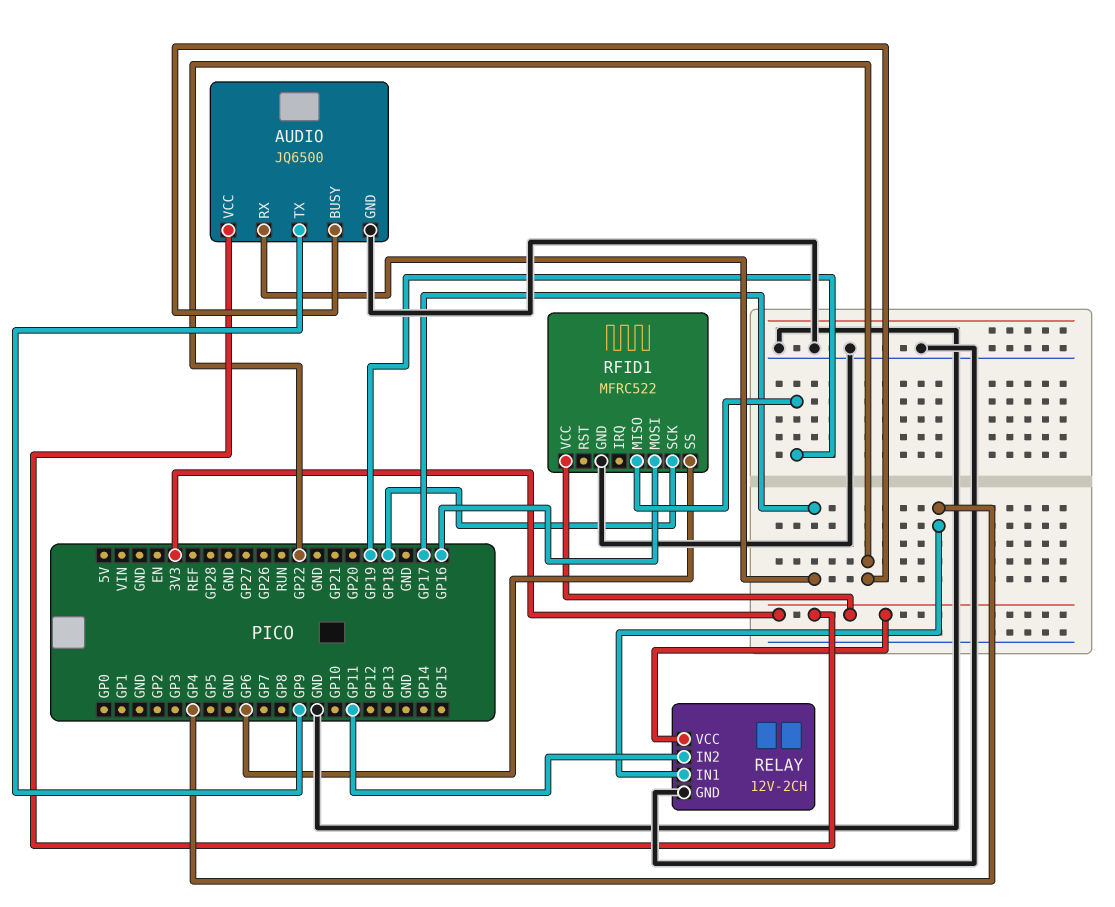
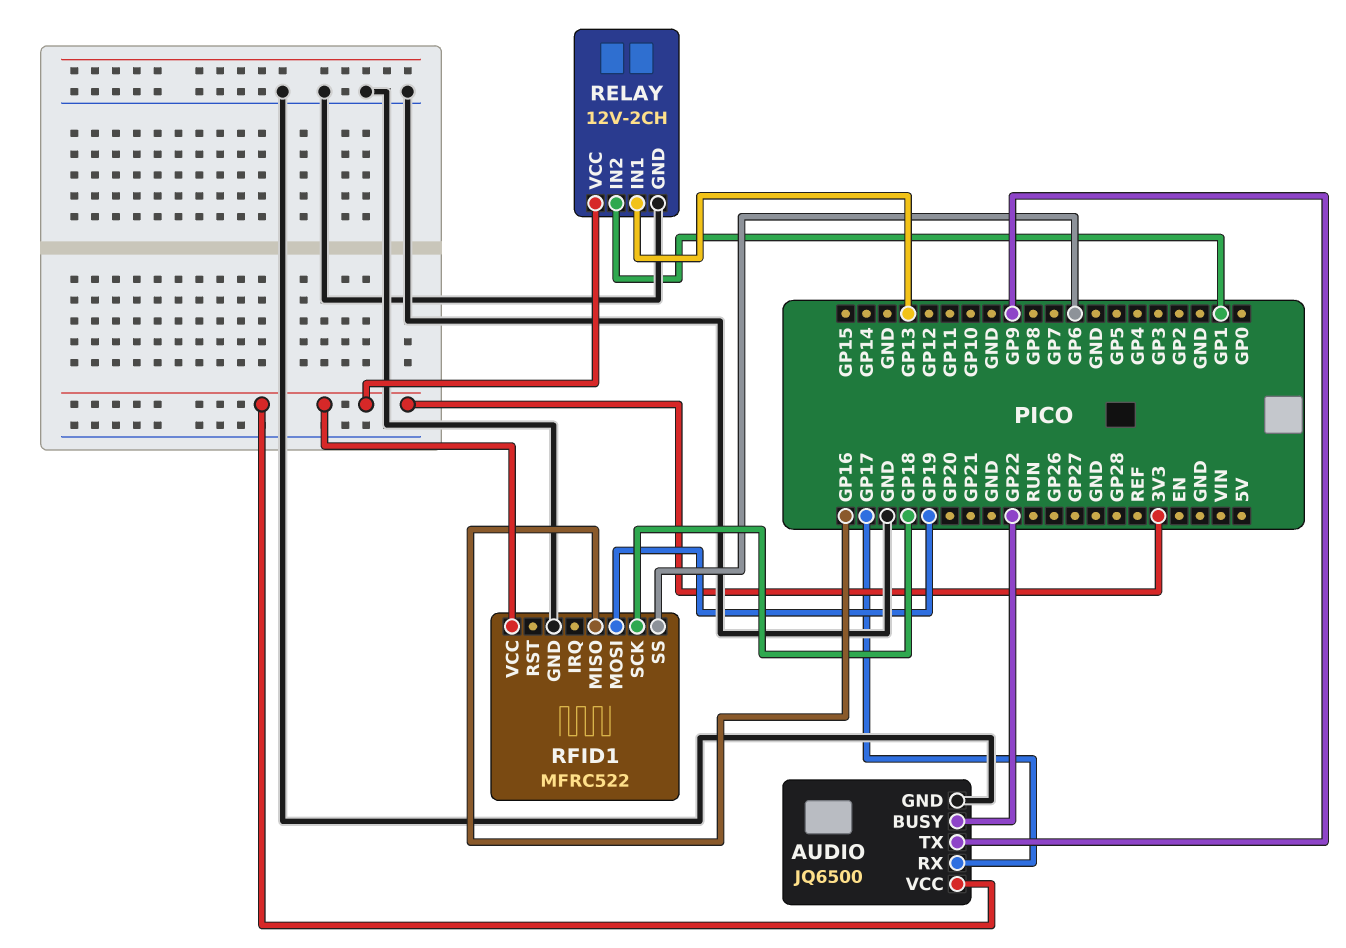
RELAY pin IN1: GP4 -> GP13
RELAY pin IN2: GP11 -> GP1
RFID1 pin MISO: GP19 -> GP16
RFID1 pin MOSI: GP16 -> GP19

